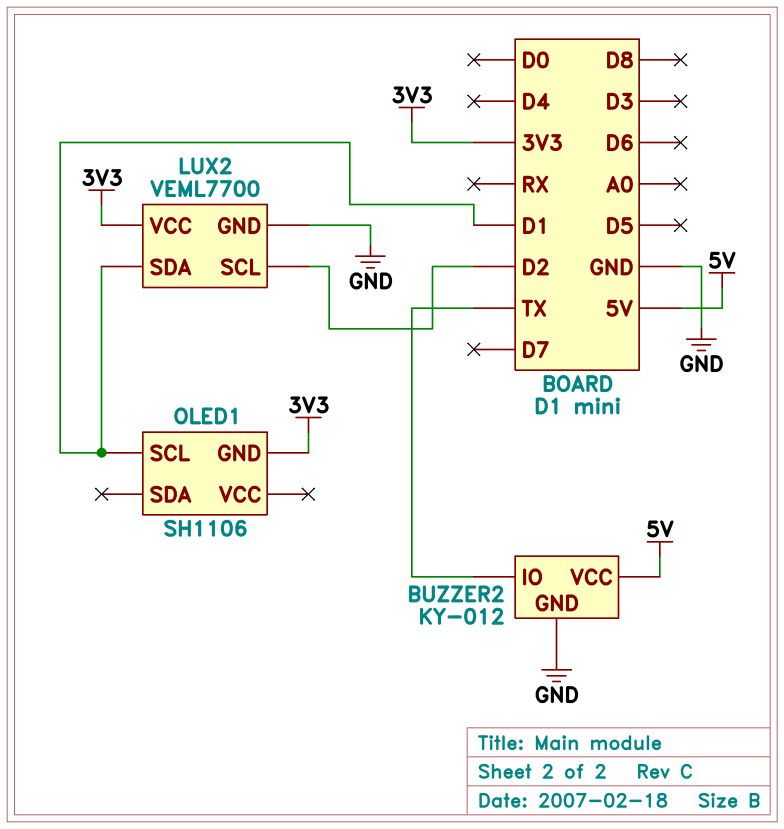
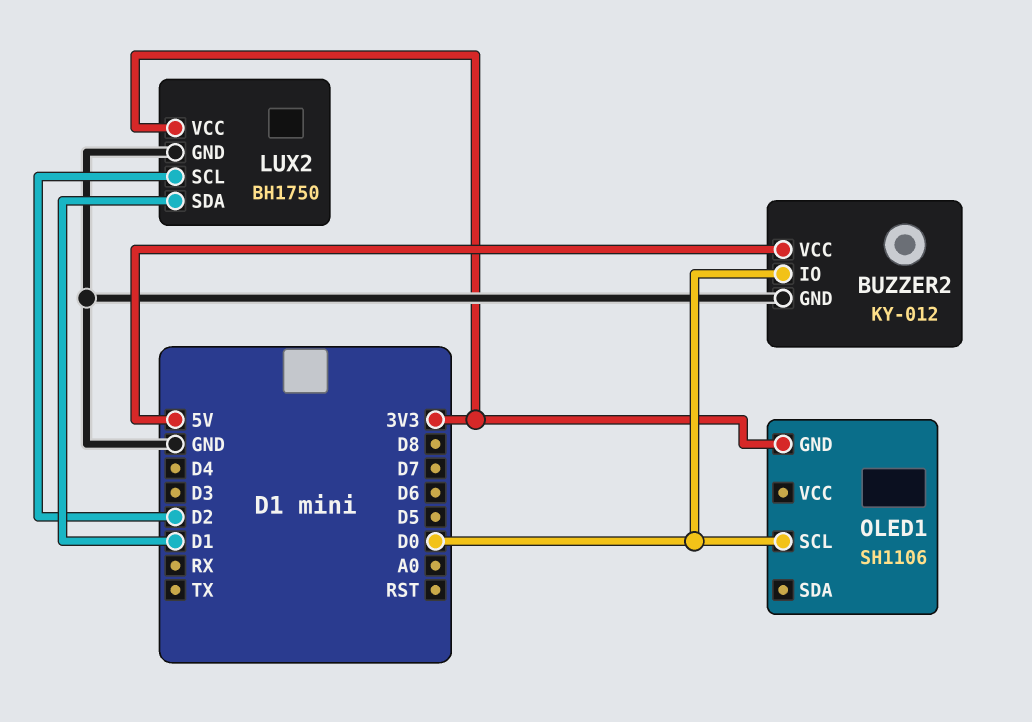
BUZZER2 pin IO: TX -> D0
LUX2: VEML7700 -> BH1750
OLED1 pin SCL: D1 -> D0

